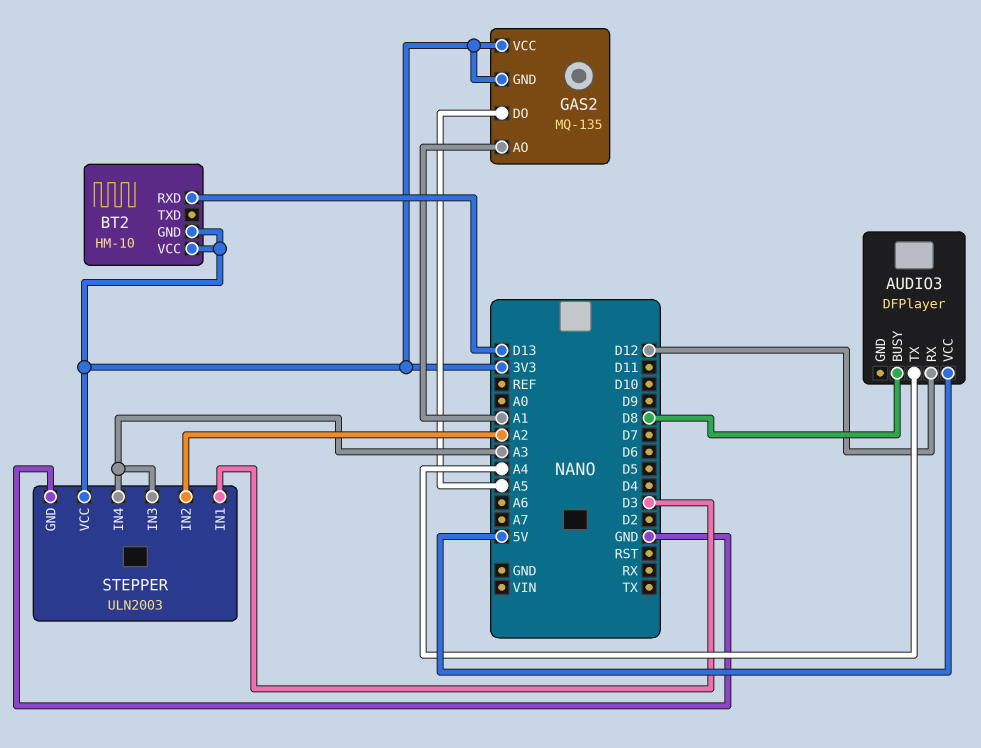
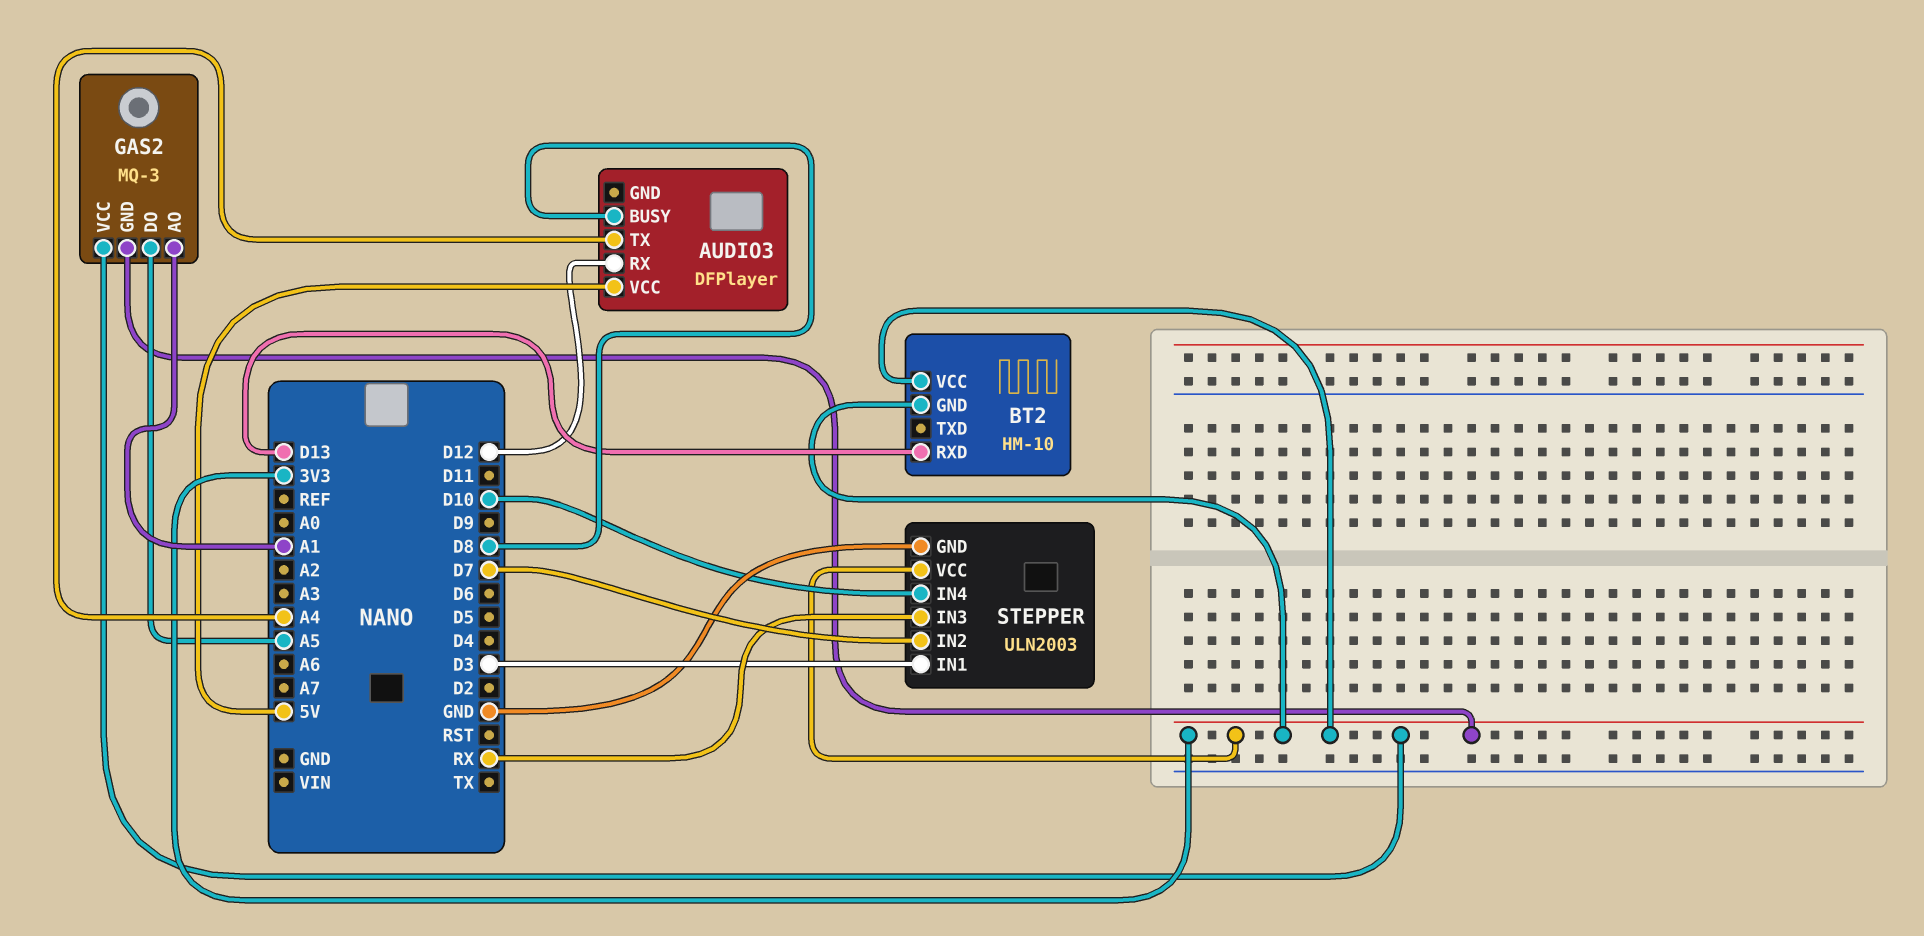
GAS2: MQ-135 -> MQ-3
STEPPER pin IN2: A2 -> D7
STEPPER pin IN3: A3 -> RX
STEPPER pin IN4: A3 -> D10

